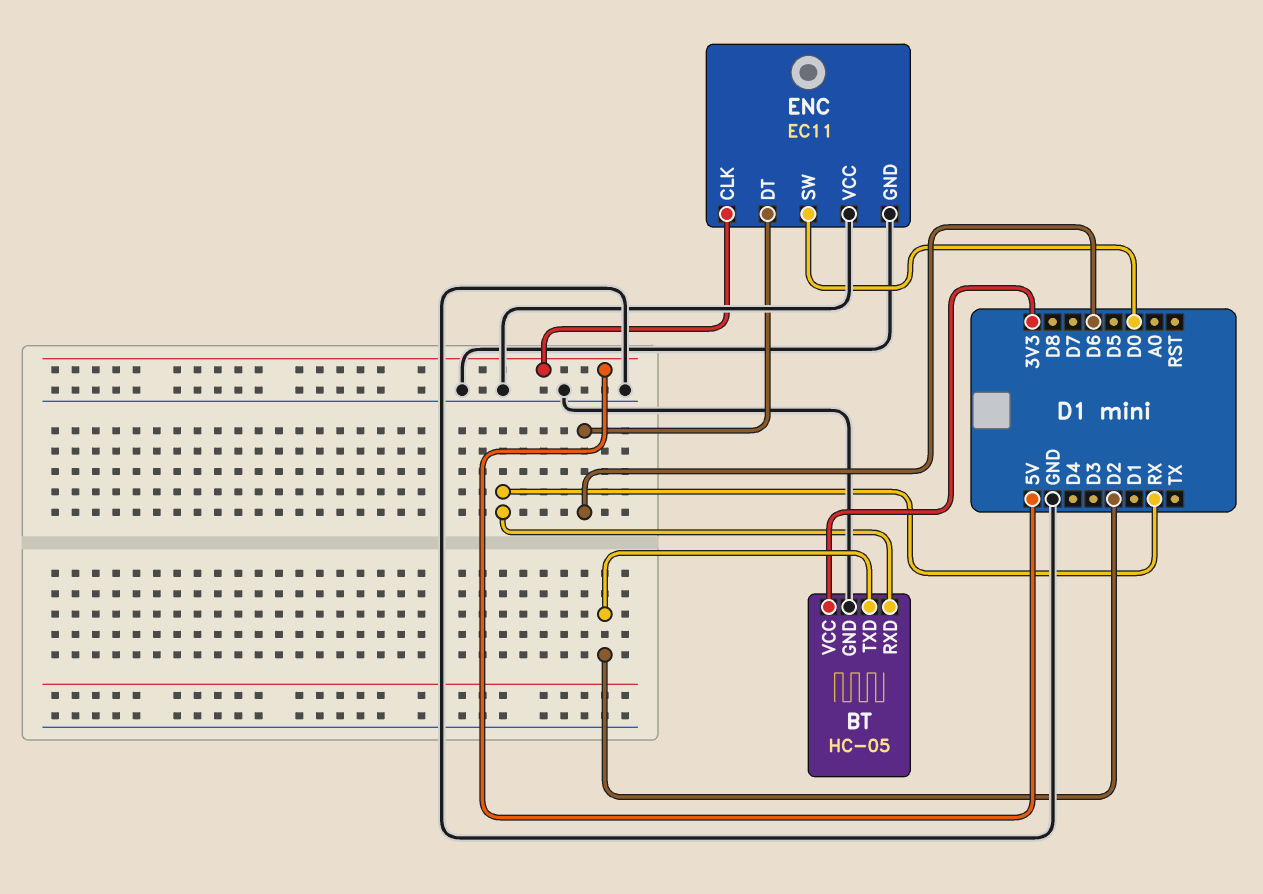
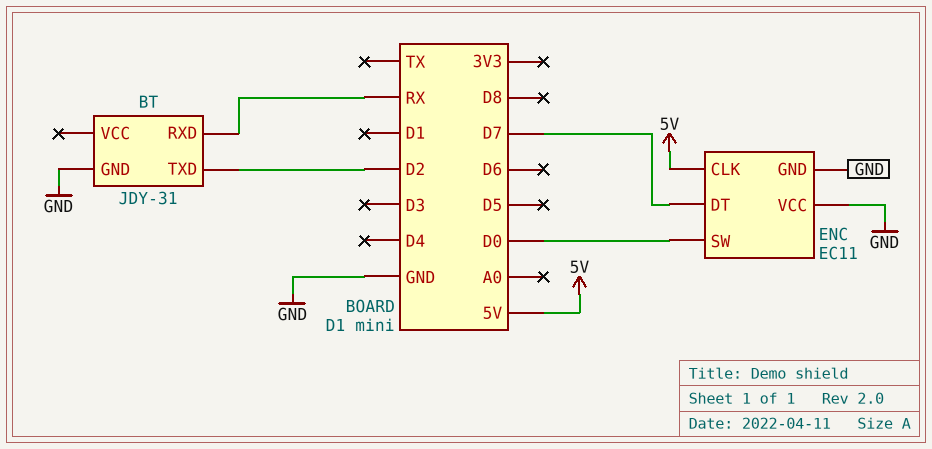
BT: HC-05 -> JDY-31
BT pin VCC: 3V3 -> none
ENC pin DT: D6 -> D7

